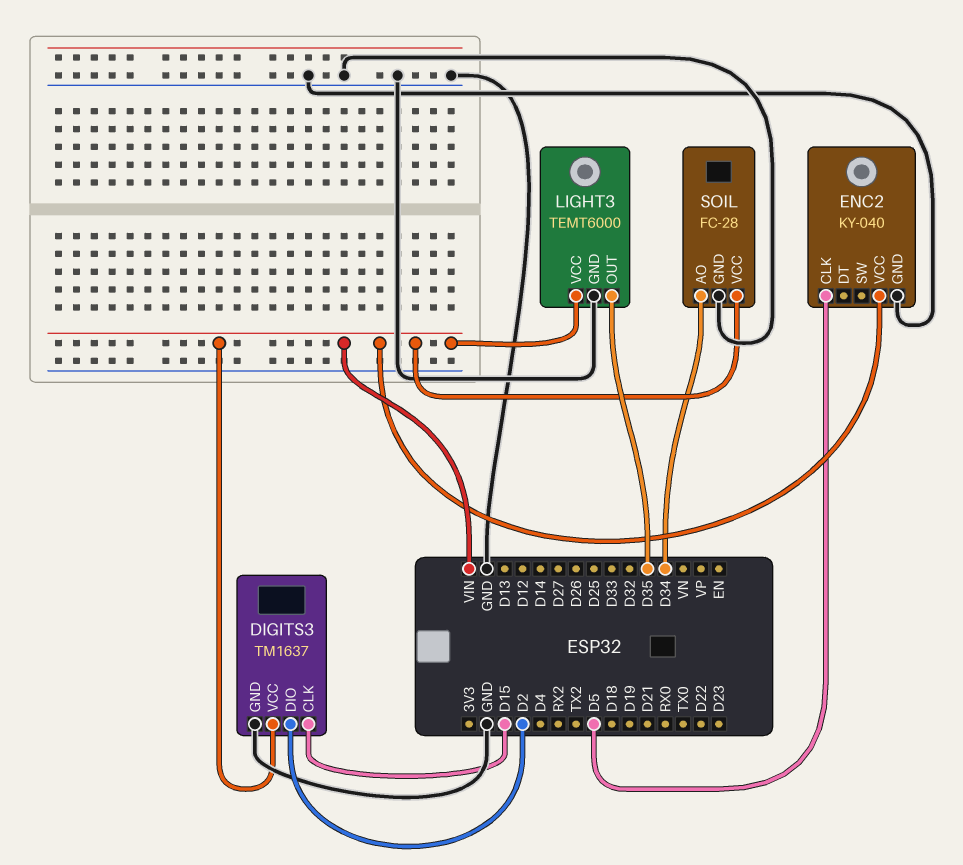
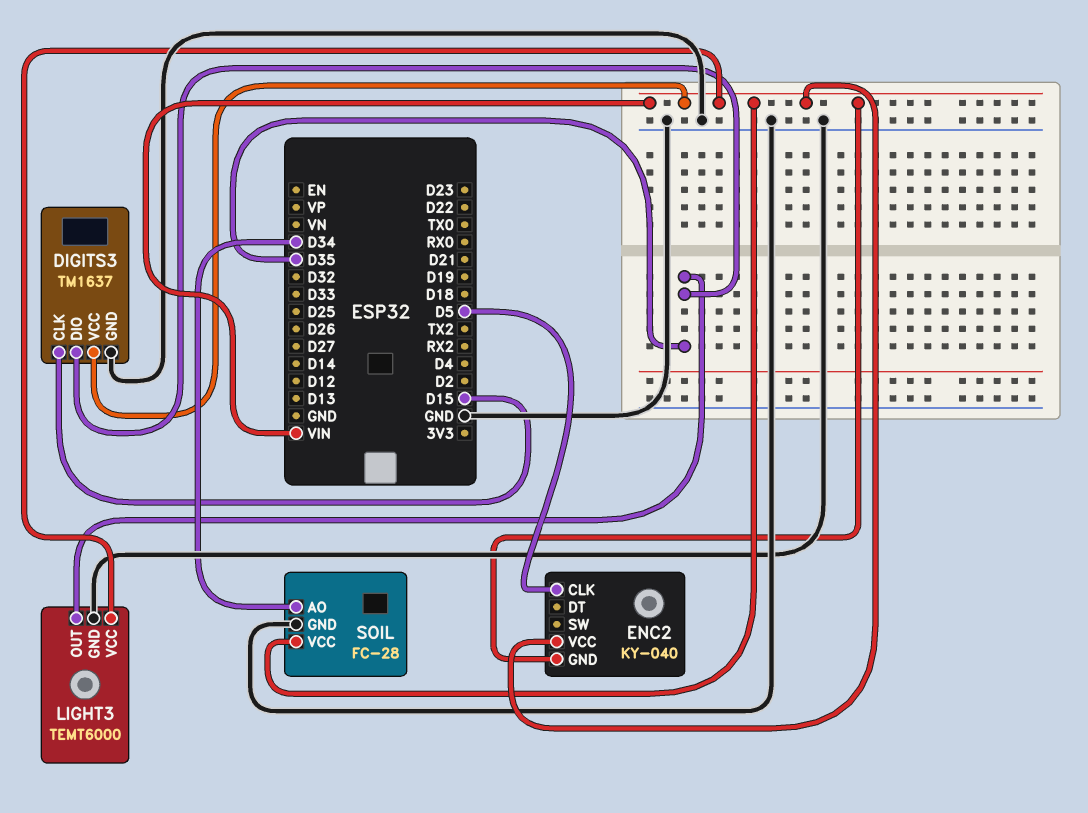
DIGITS3 pin DIO: D2 -> D35
ENC2 pin GND: GND -> VIN

